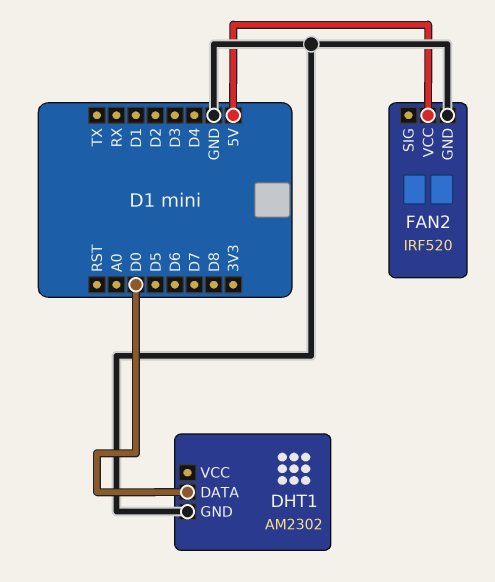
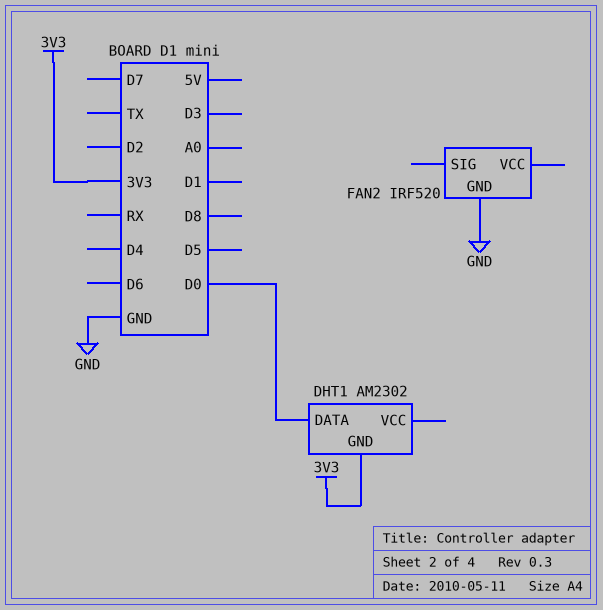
DHT1 pin GND: GND -> 3V3
FAN2 pin VCC: 5V -> none

